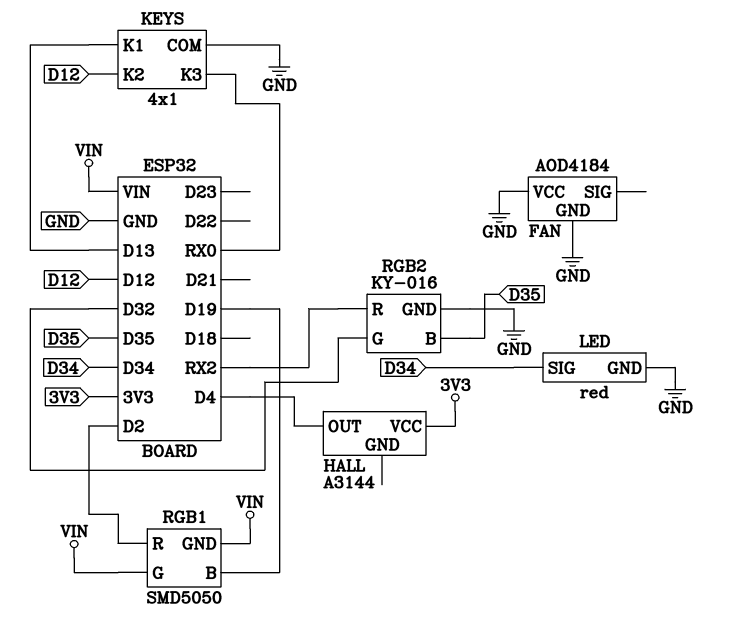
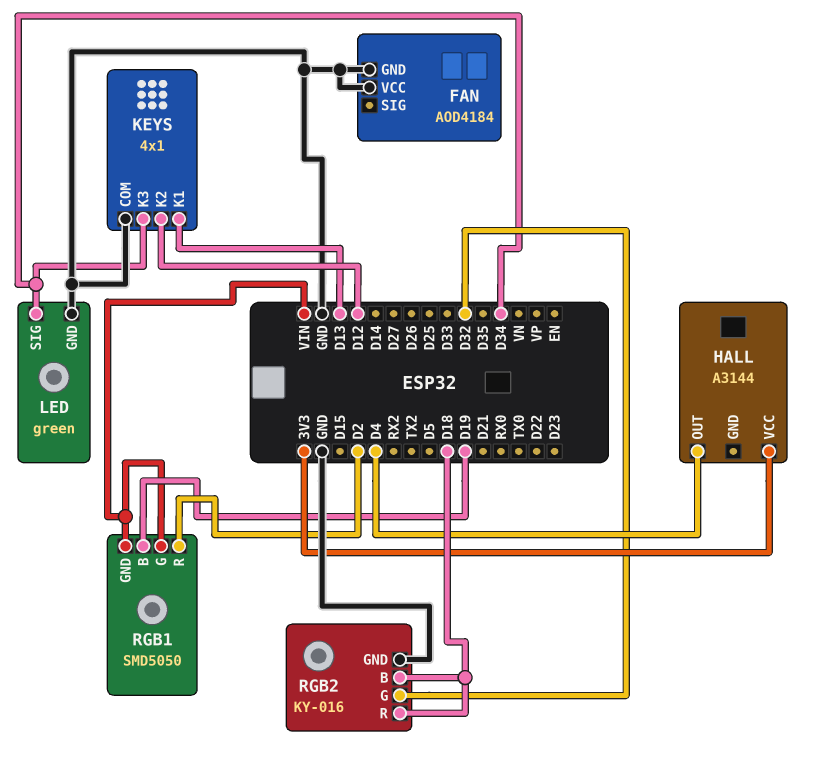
KEYS pin K3: RX0 -> D34
LED: red -> green
RGB2 pin B: D35 -> D18
RGB2 pin R: RX2 -> D18

